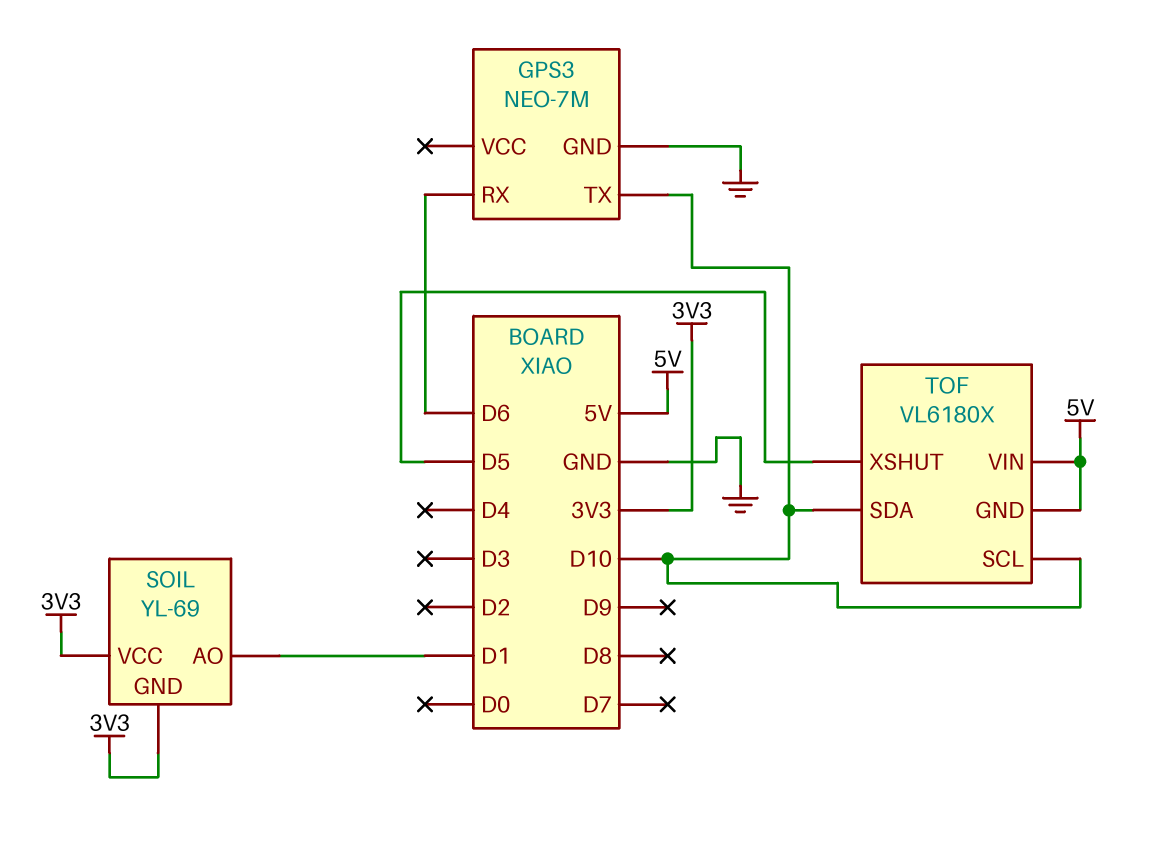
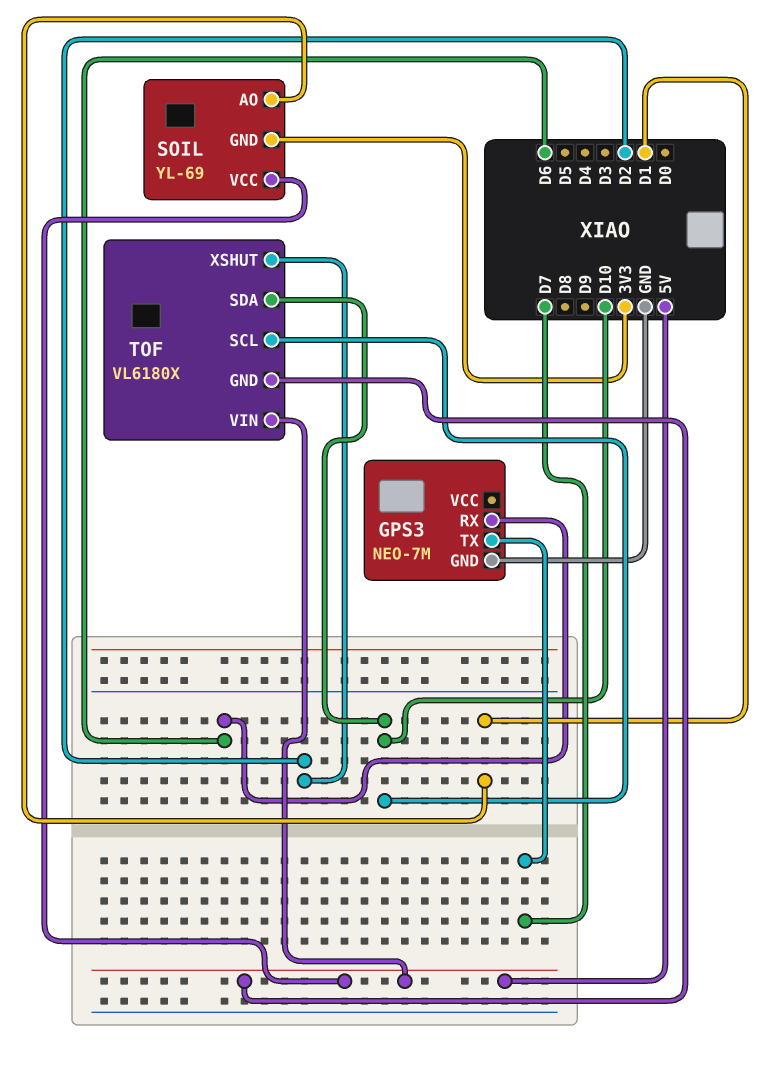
GPS3 pin TX: D10 -> D7
SOIL pin VCC: 3V3 -> 5V
TOF pin XSHUT: D5 -> D2

